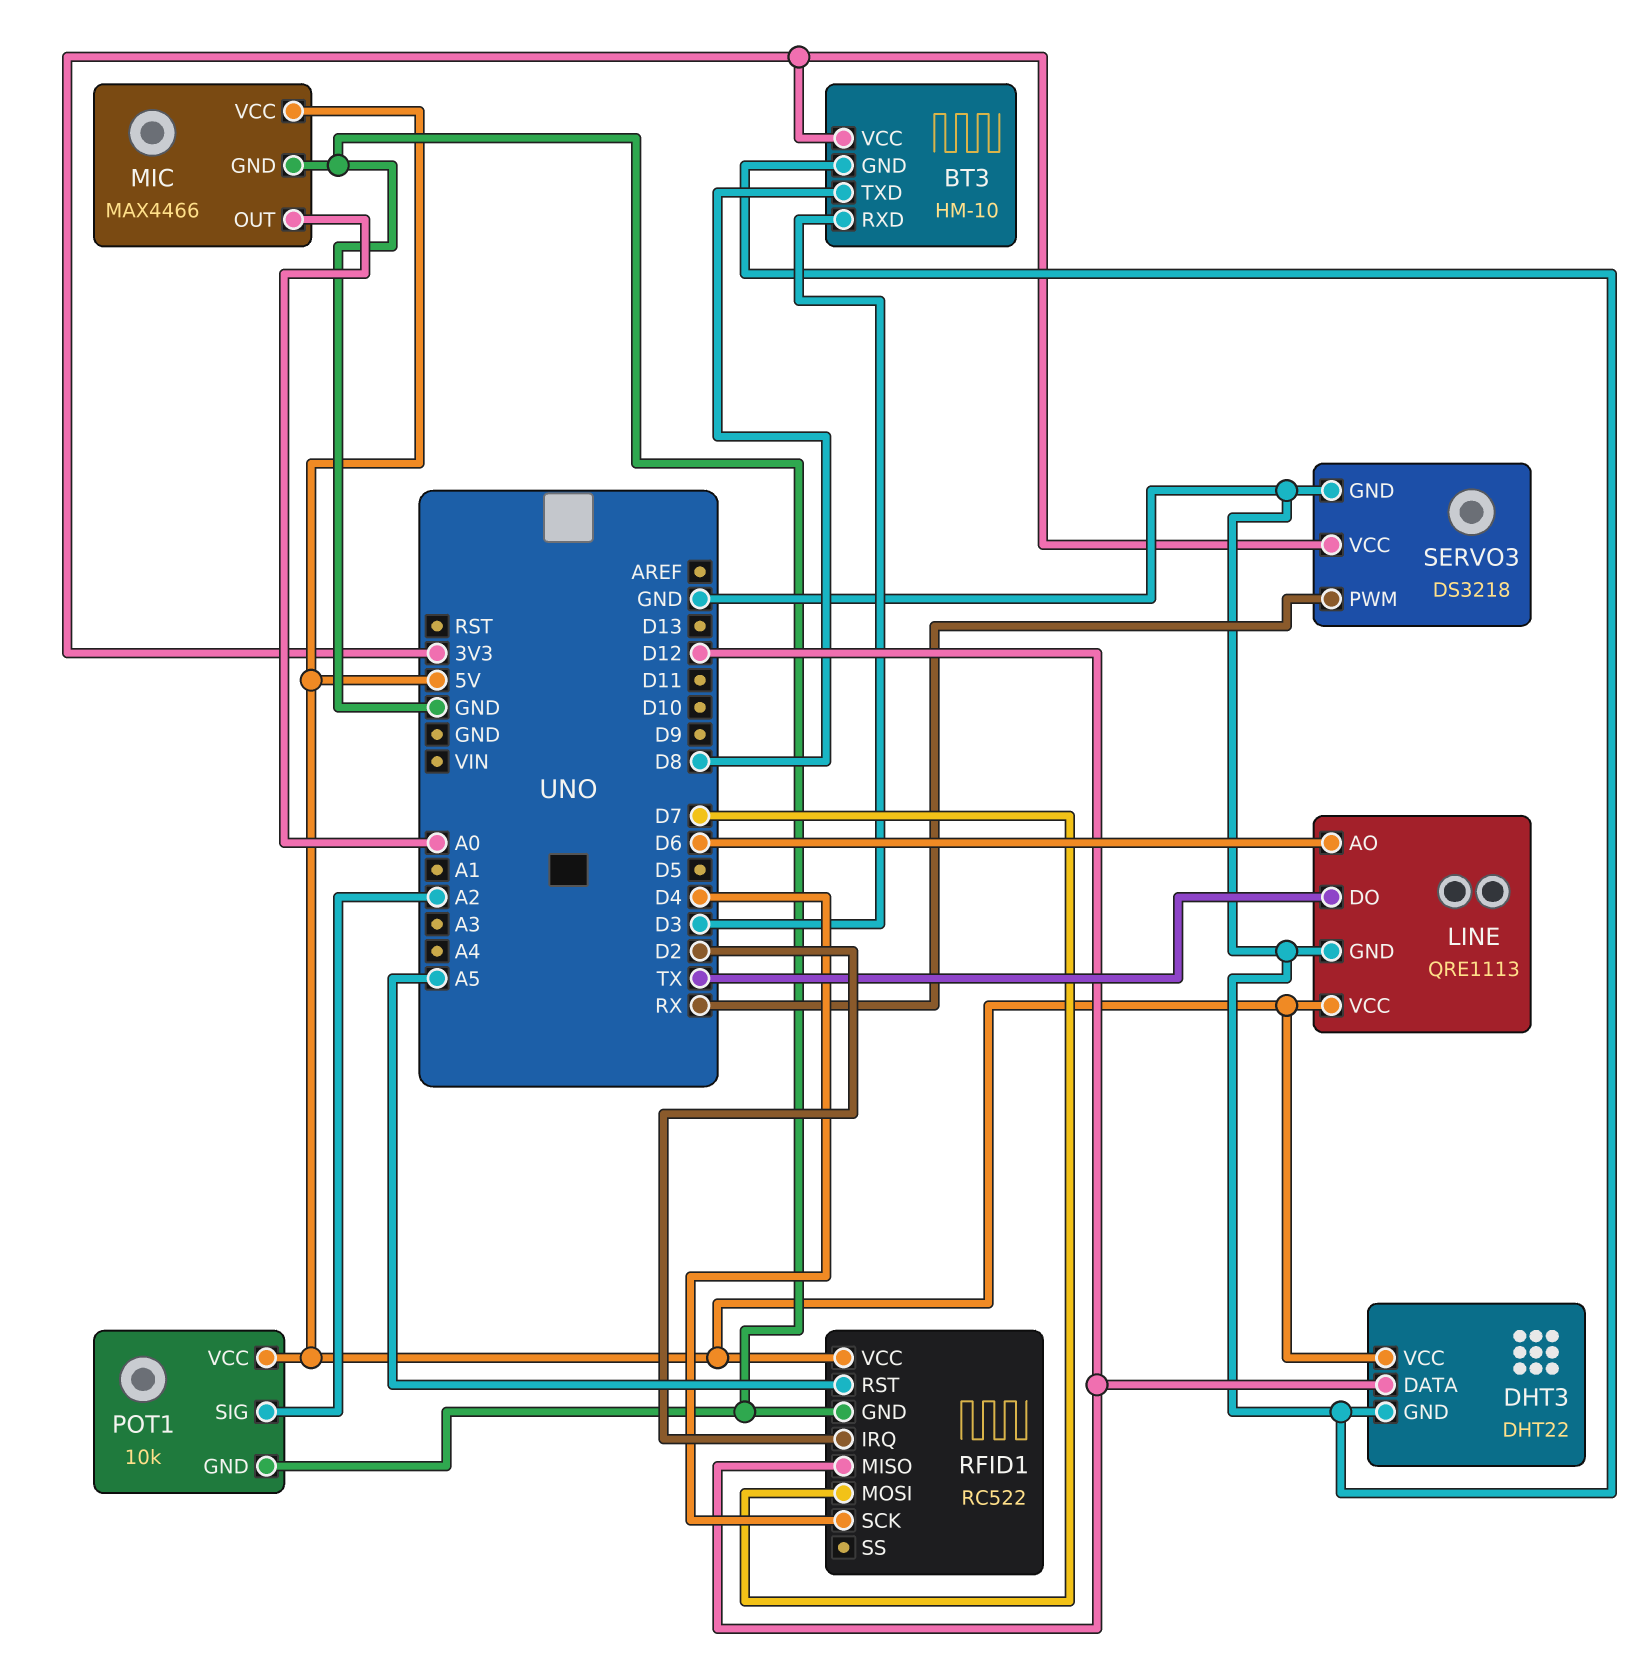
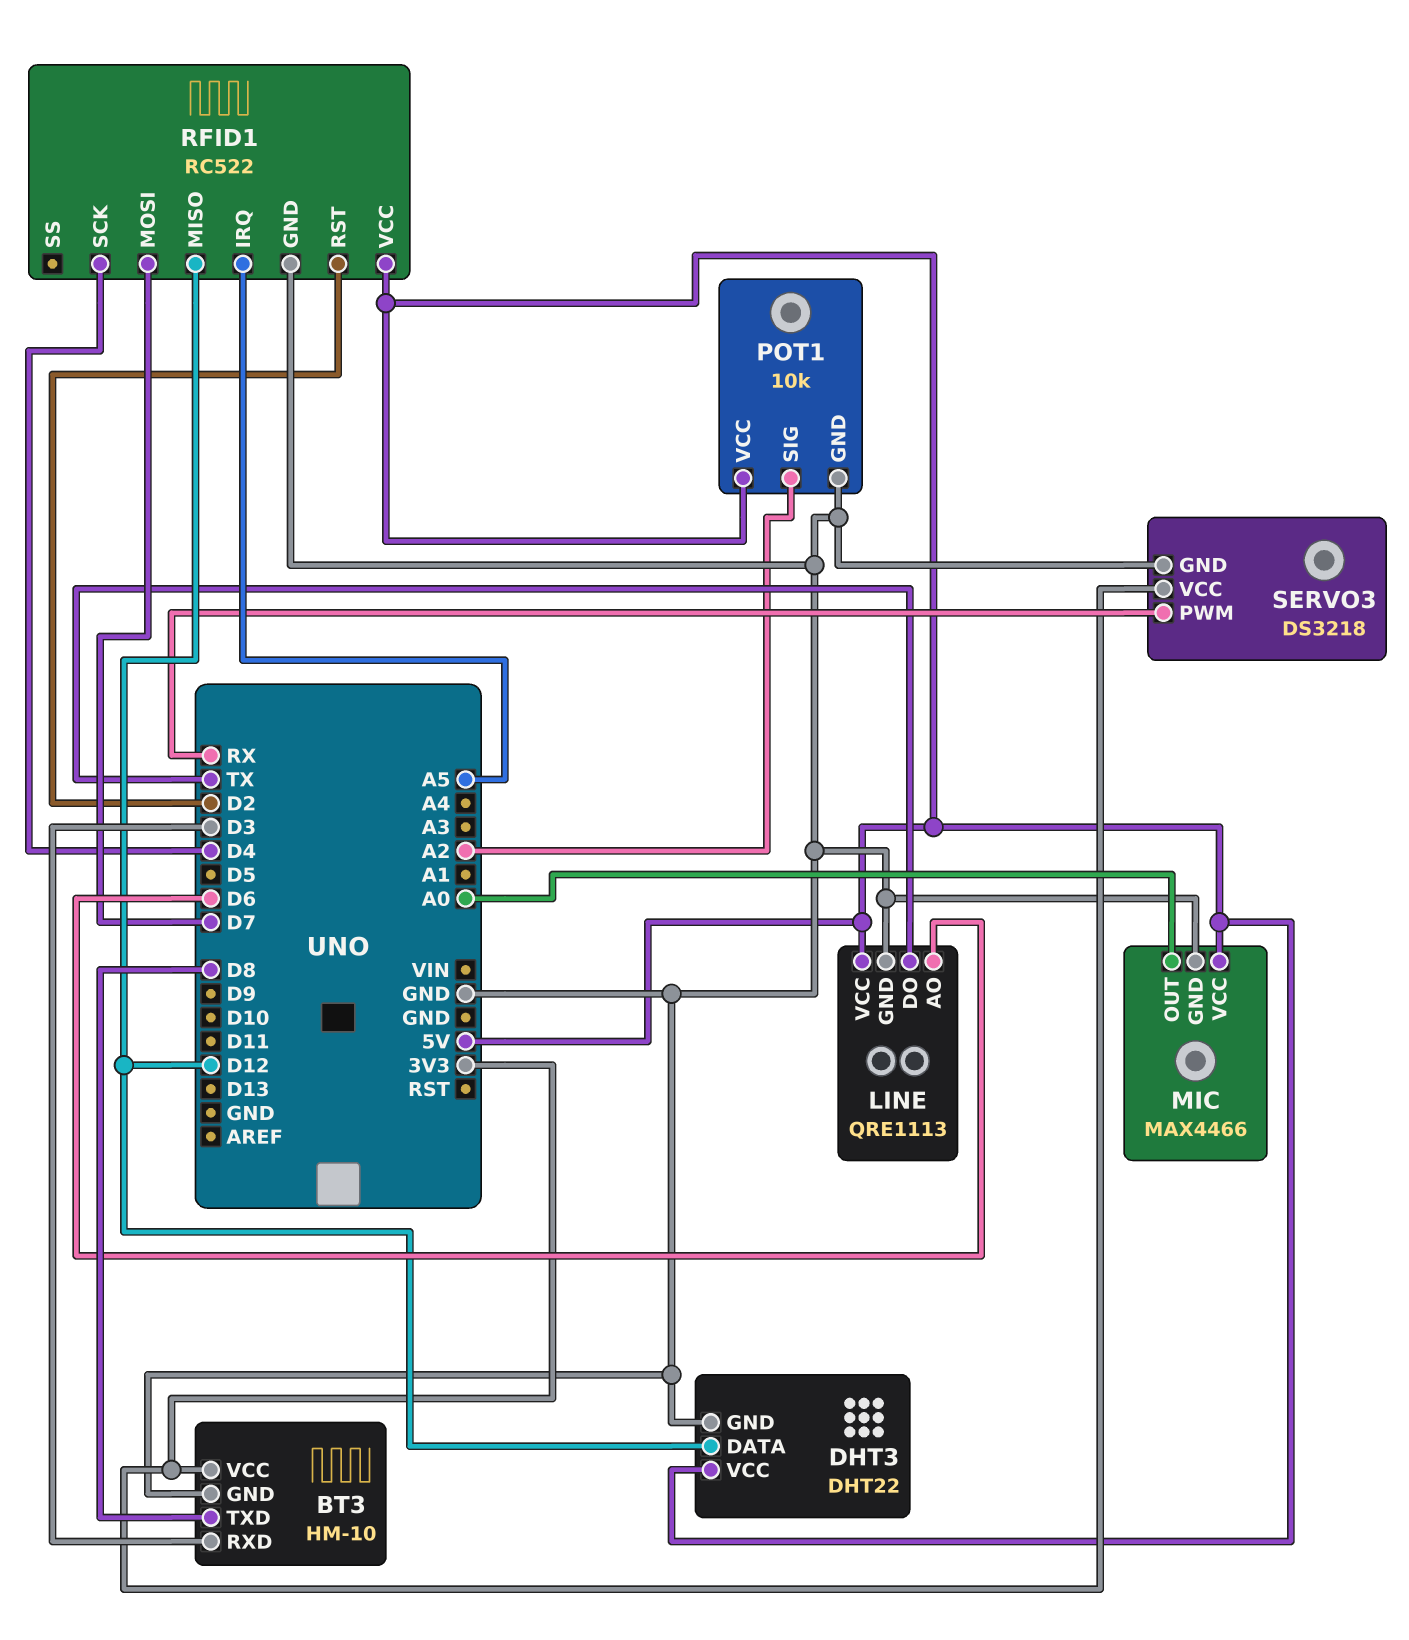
RFID1 pin IRQ: D2 -> A5
RFID1 pin RST: A5 -> D2

